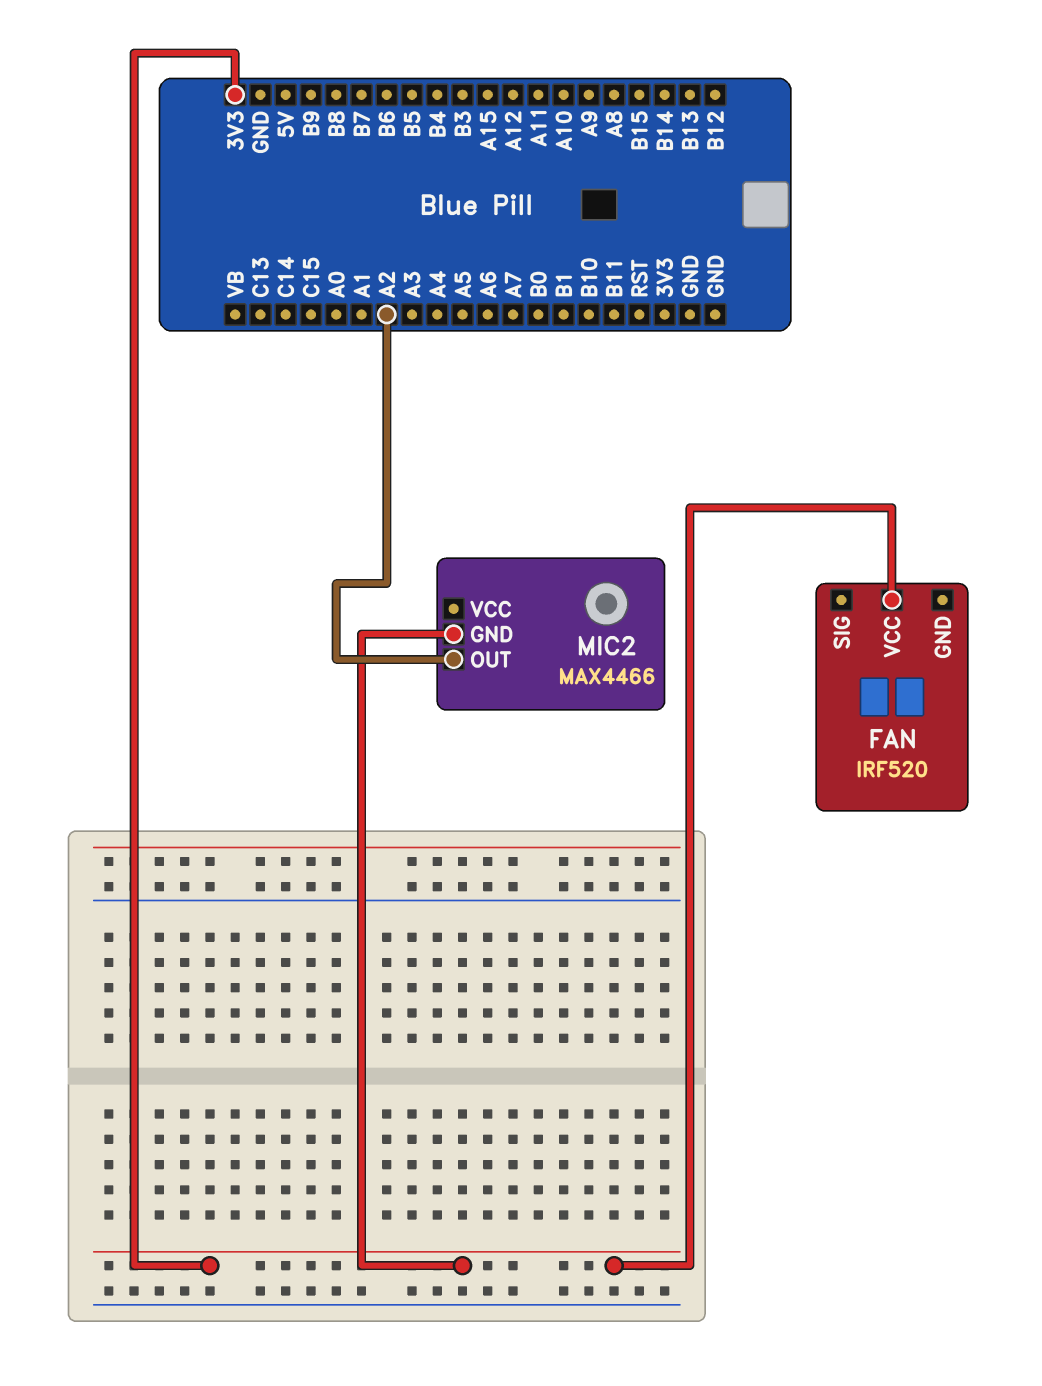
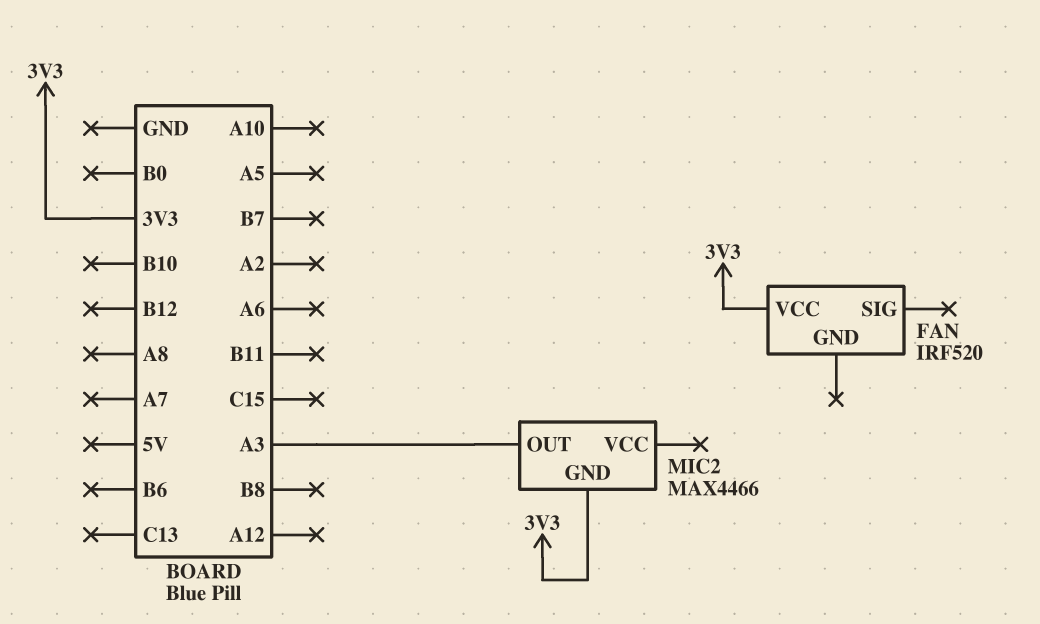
MIC2 pin OUT: A2 -> A3

